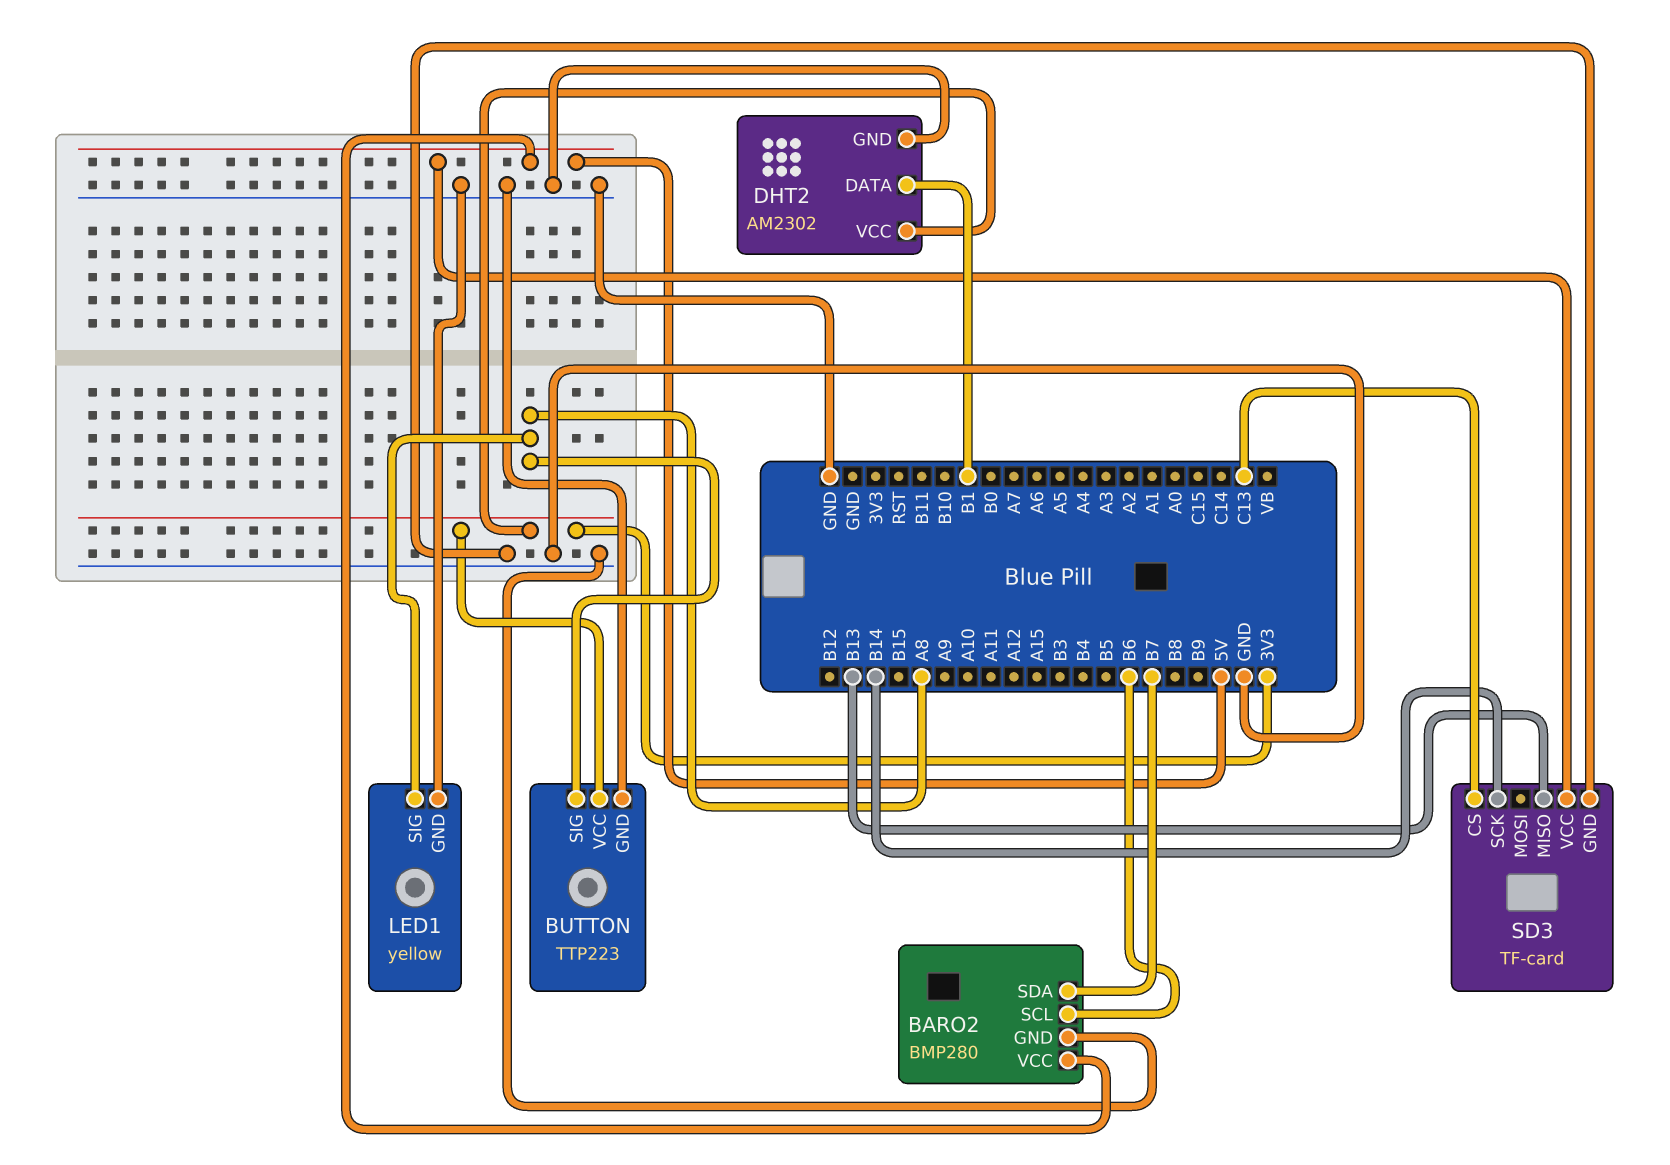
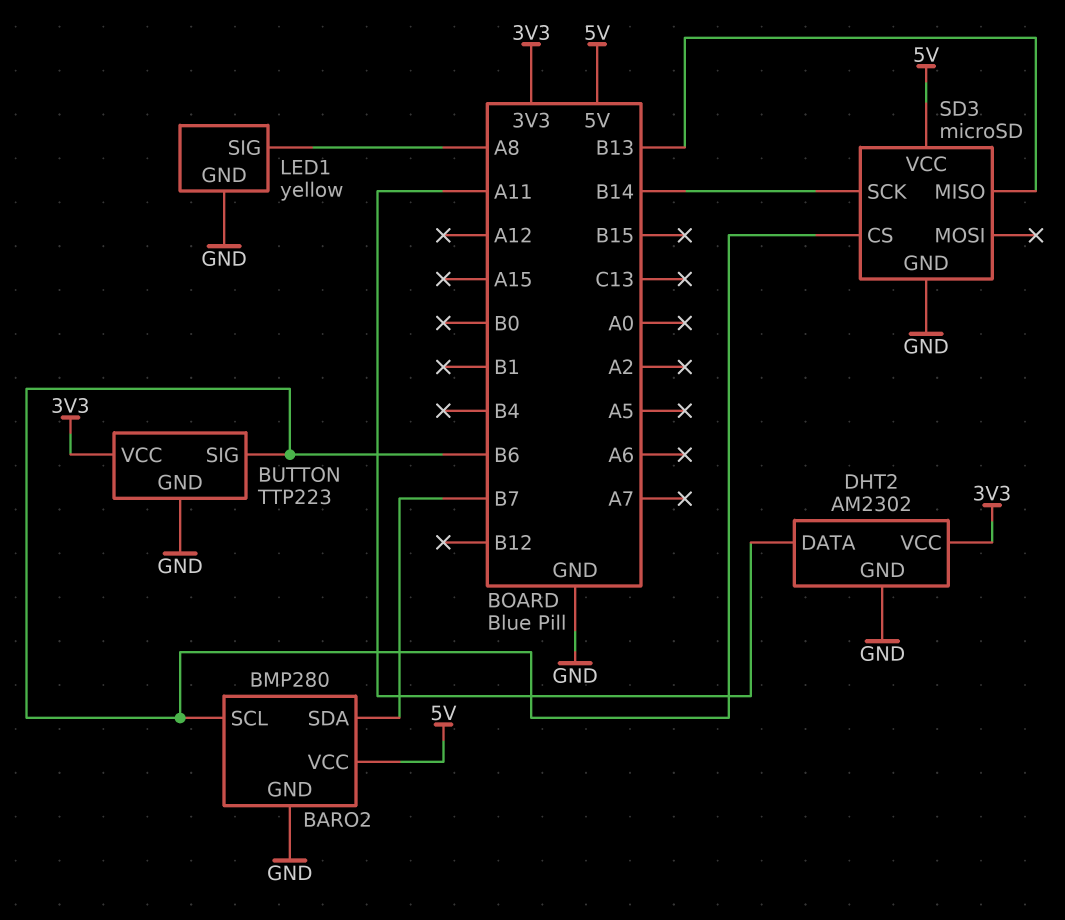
BUTTON pin SIG: A8 -> B6
DHT2 pin DATA: B1 -> A11
SD3: TF-card -> microSD
SD3 pin CS: C13 -> B6

